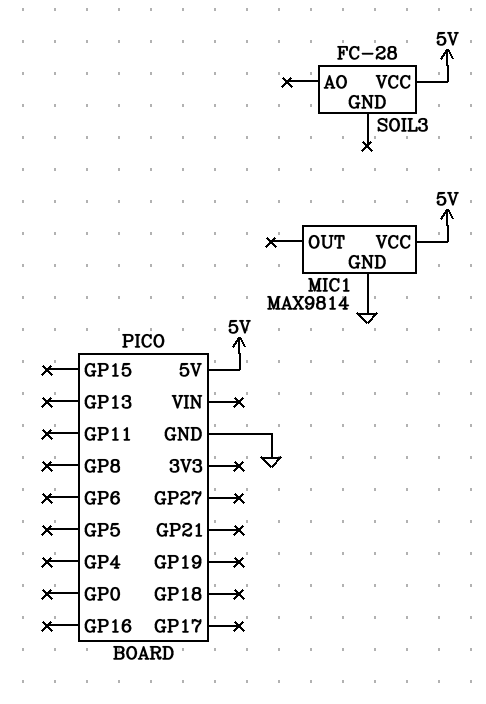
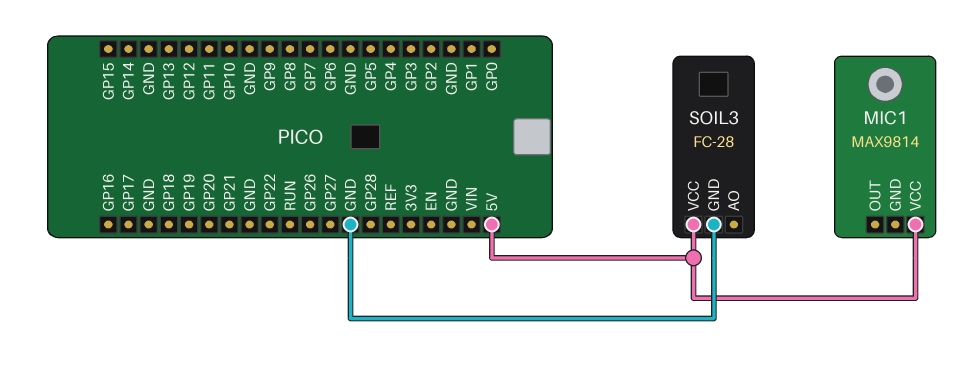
MIC1 pin GND: GND -> none
SOIL3 pin GND: none -> GND

